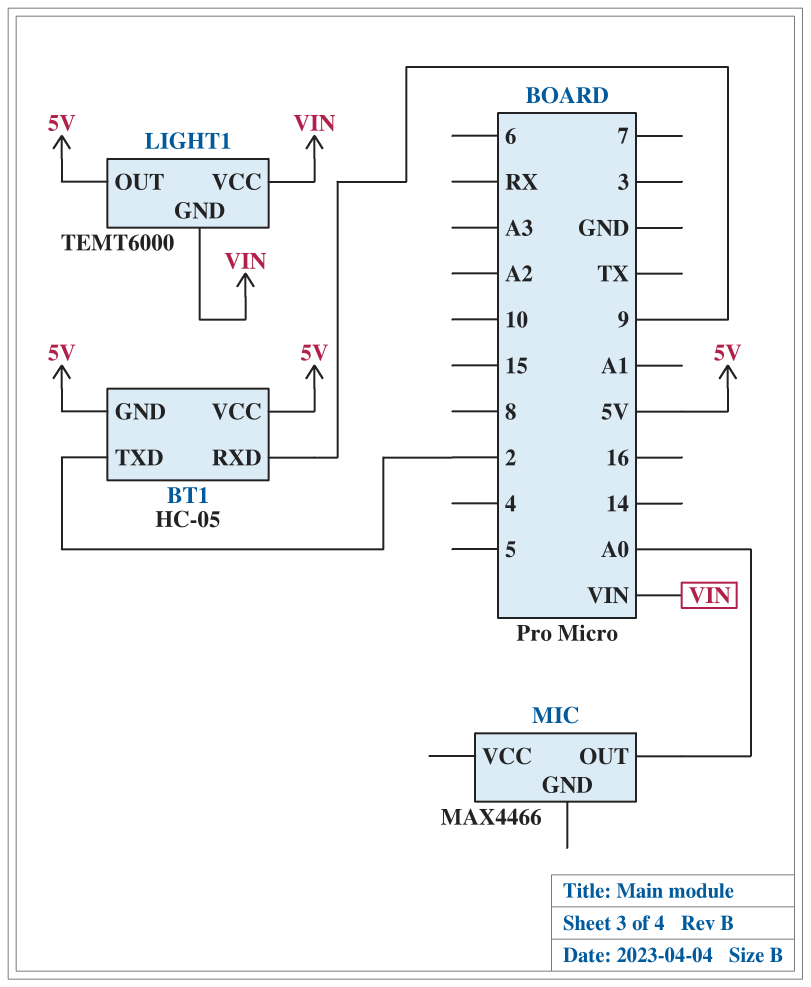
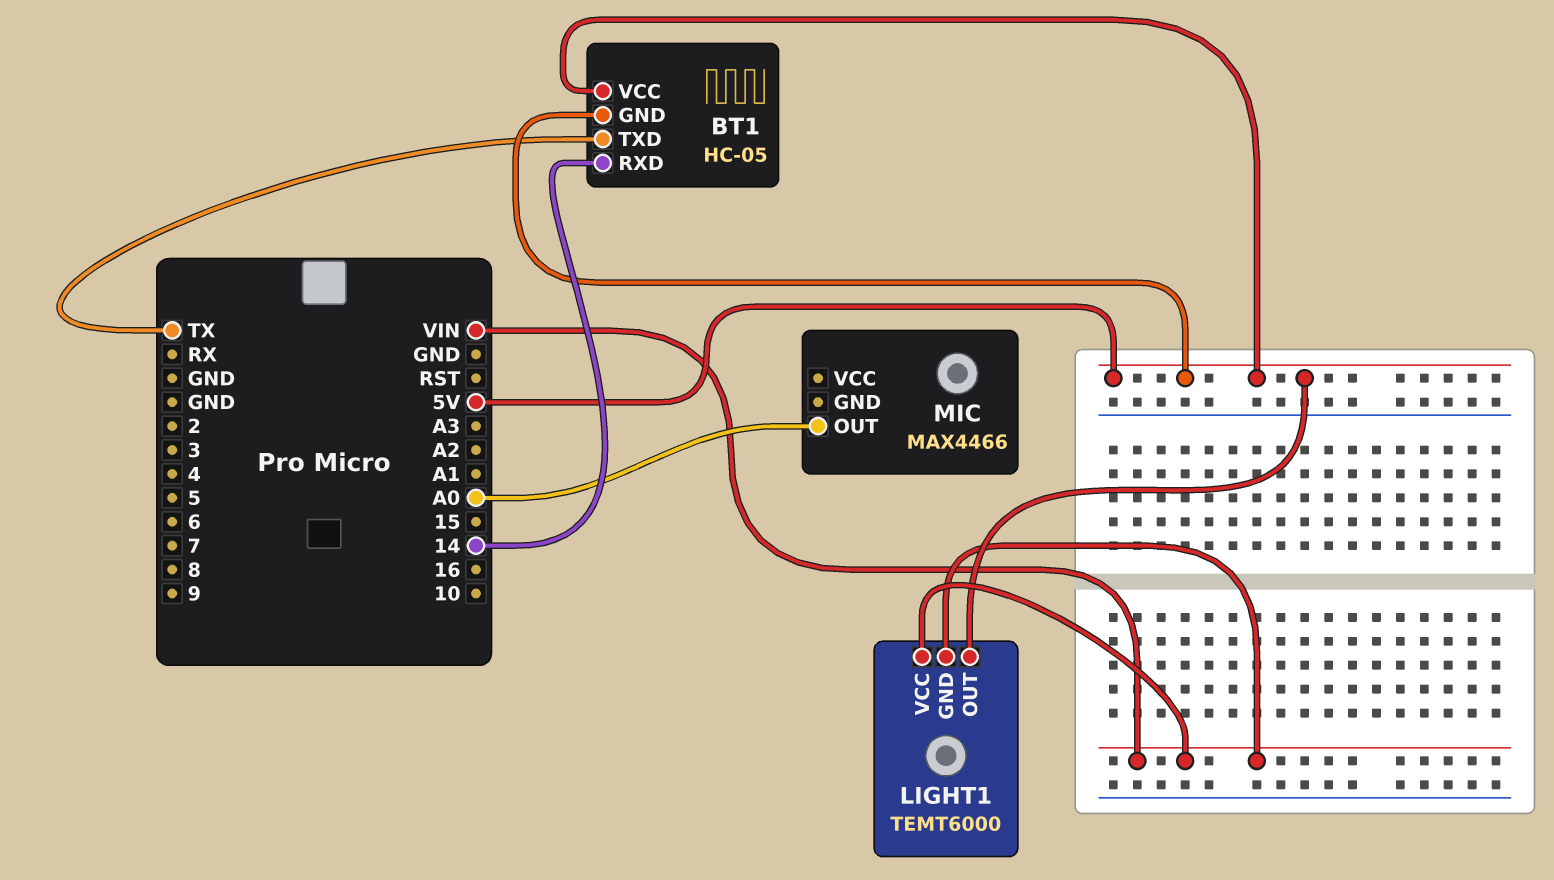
BT1 pin RXD: 9 -> 14
BT1 pin TXD: 2 -> TX

